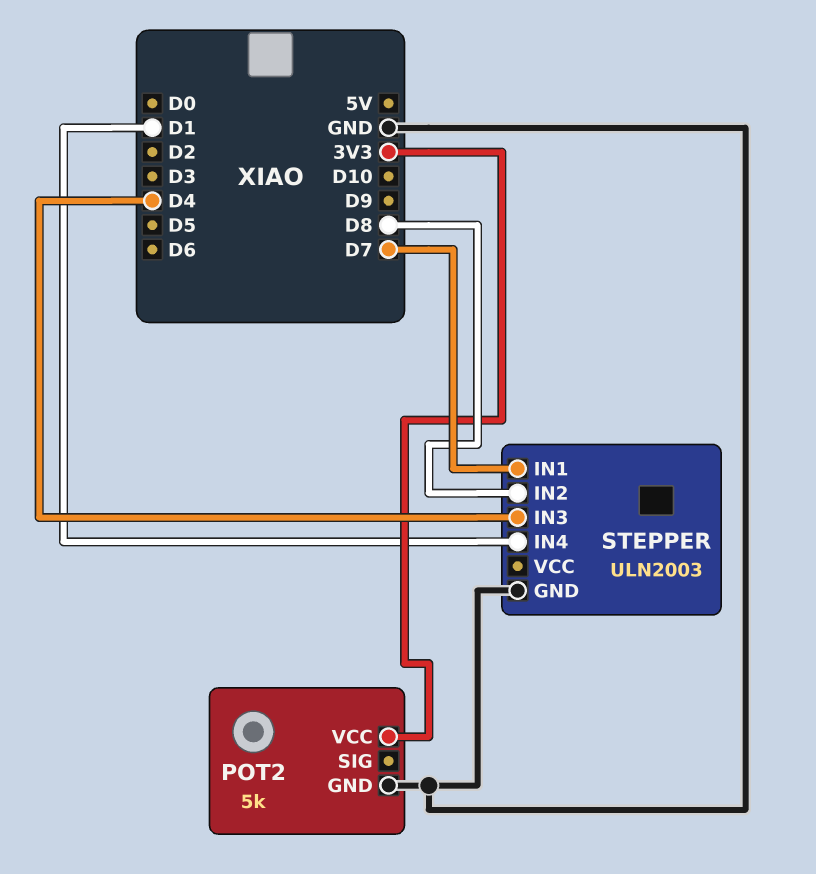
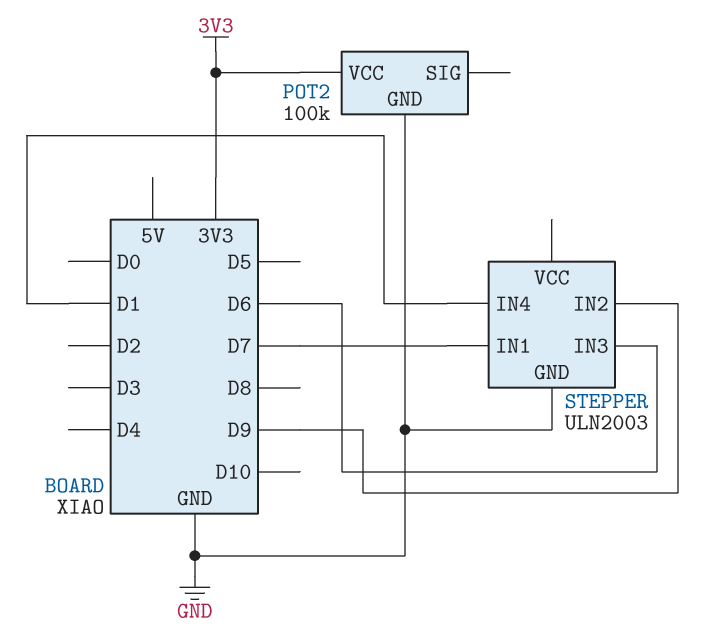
POT2: 5k -> 100k
STEPPER pin IN2: D8 -> D9
STEPPER pin IN3: D4 -> D6

